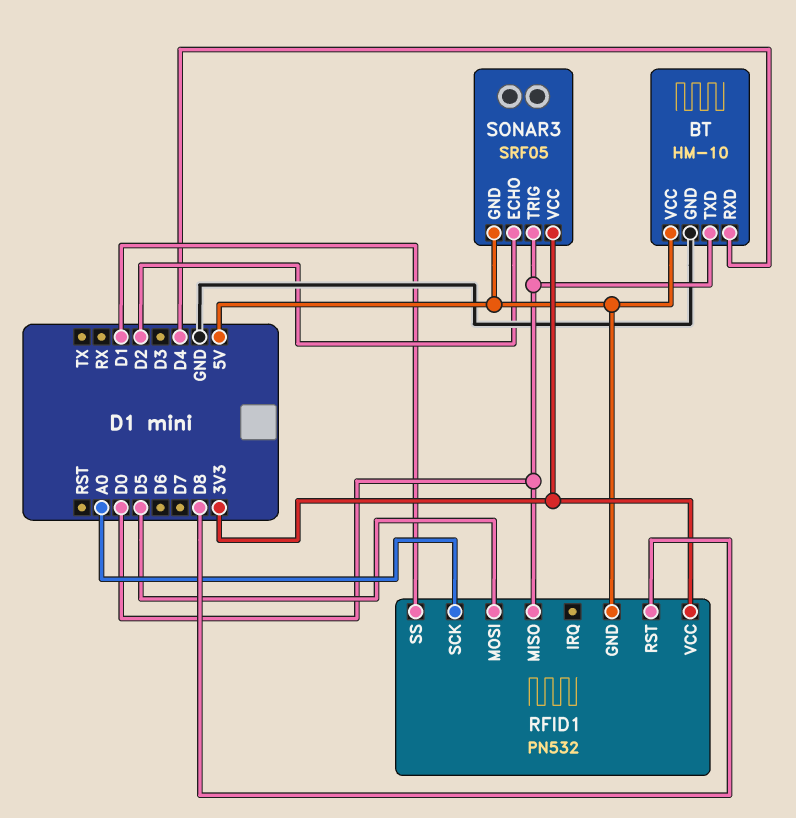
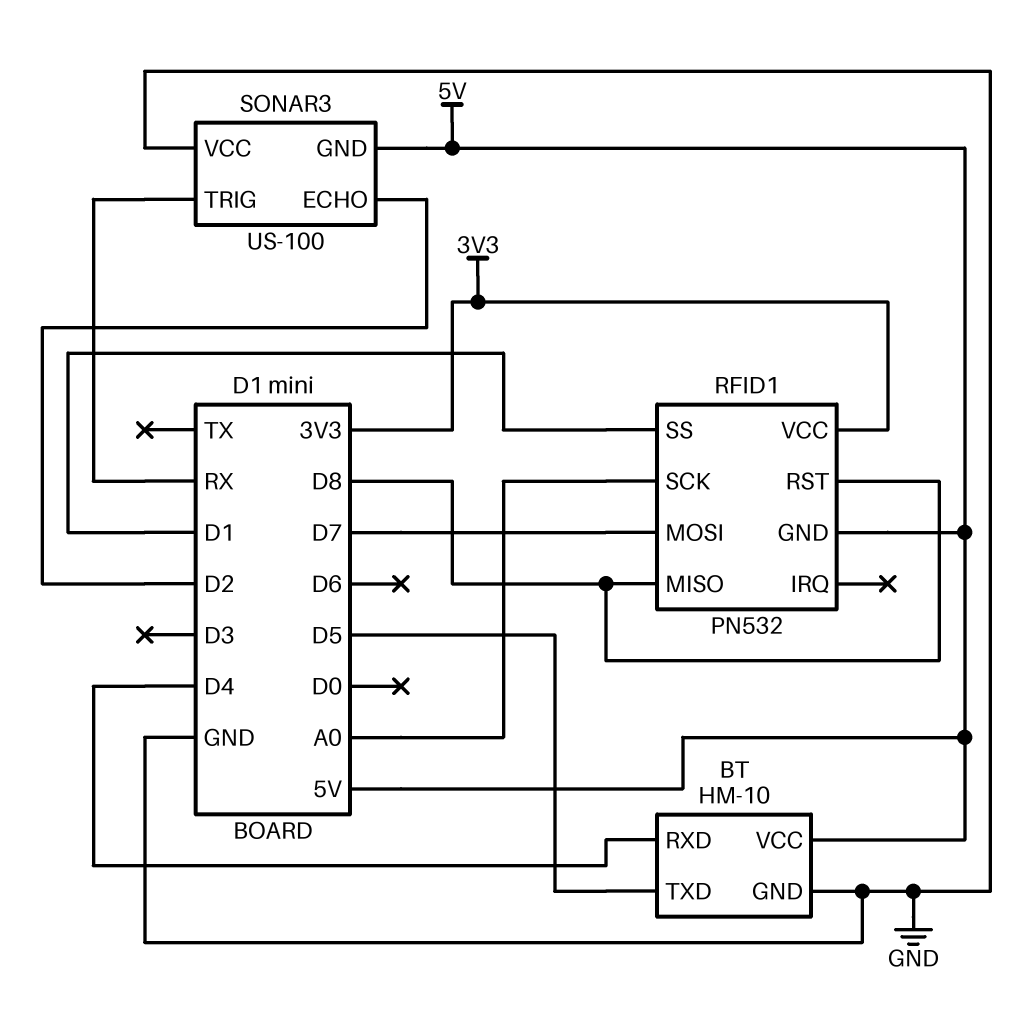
BT pin TXD: D0 -> D5
RFID1 pin MISO: D0 -> D8
RFID1 pin MOSI: D5 -> D7
SONAR3: SRF05 -> US-100
SONAR3 pin TRIG: D0 -> RX
SONAR3 pin VCC: 3V3 -> GND

